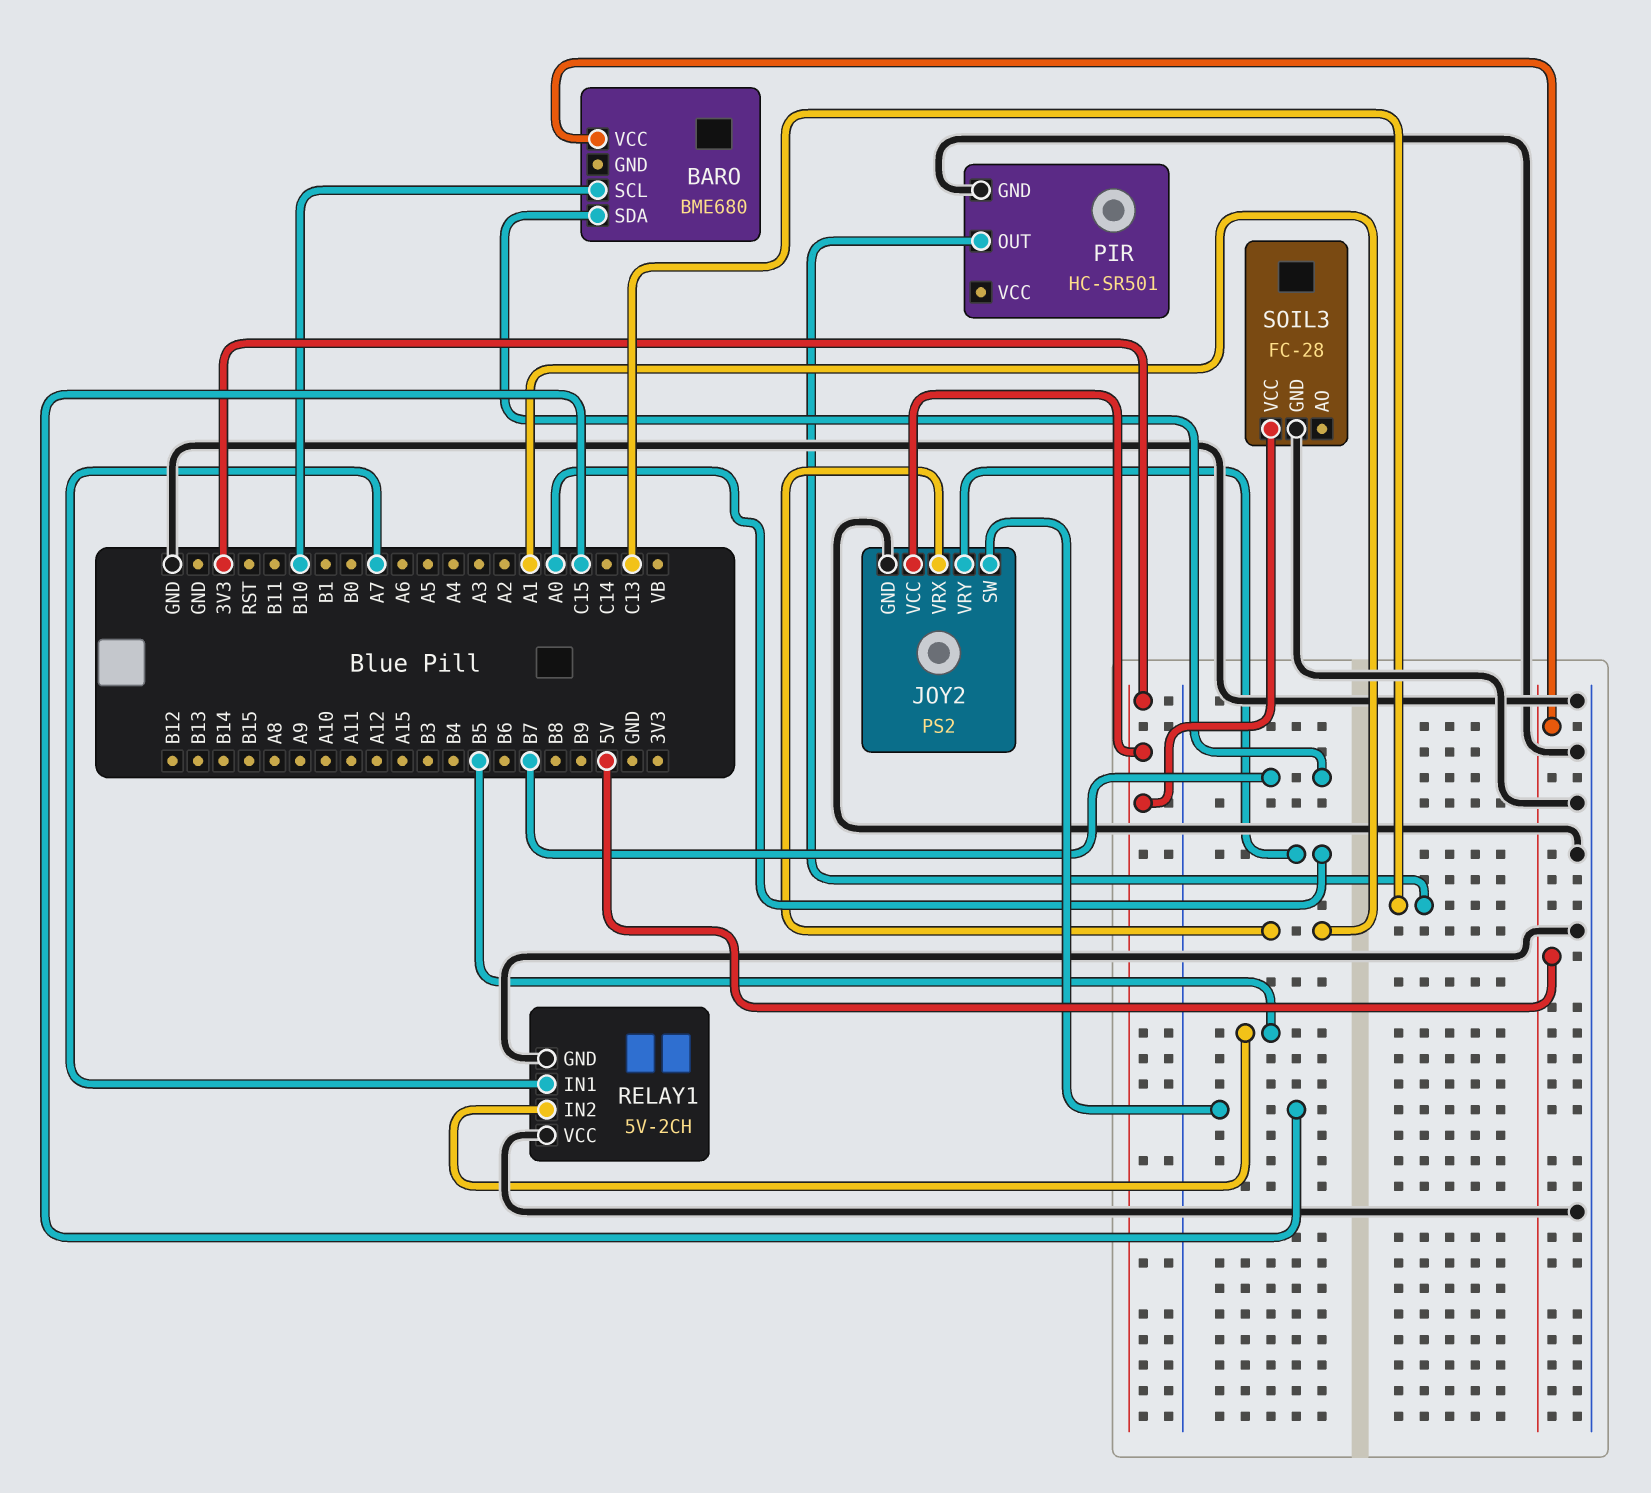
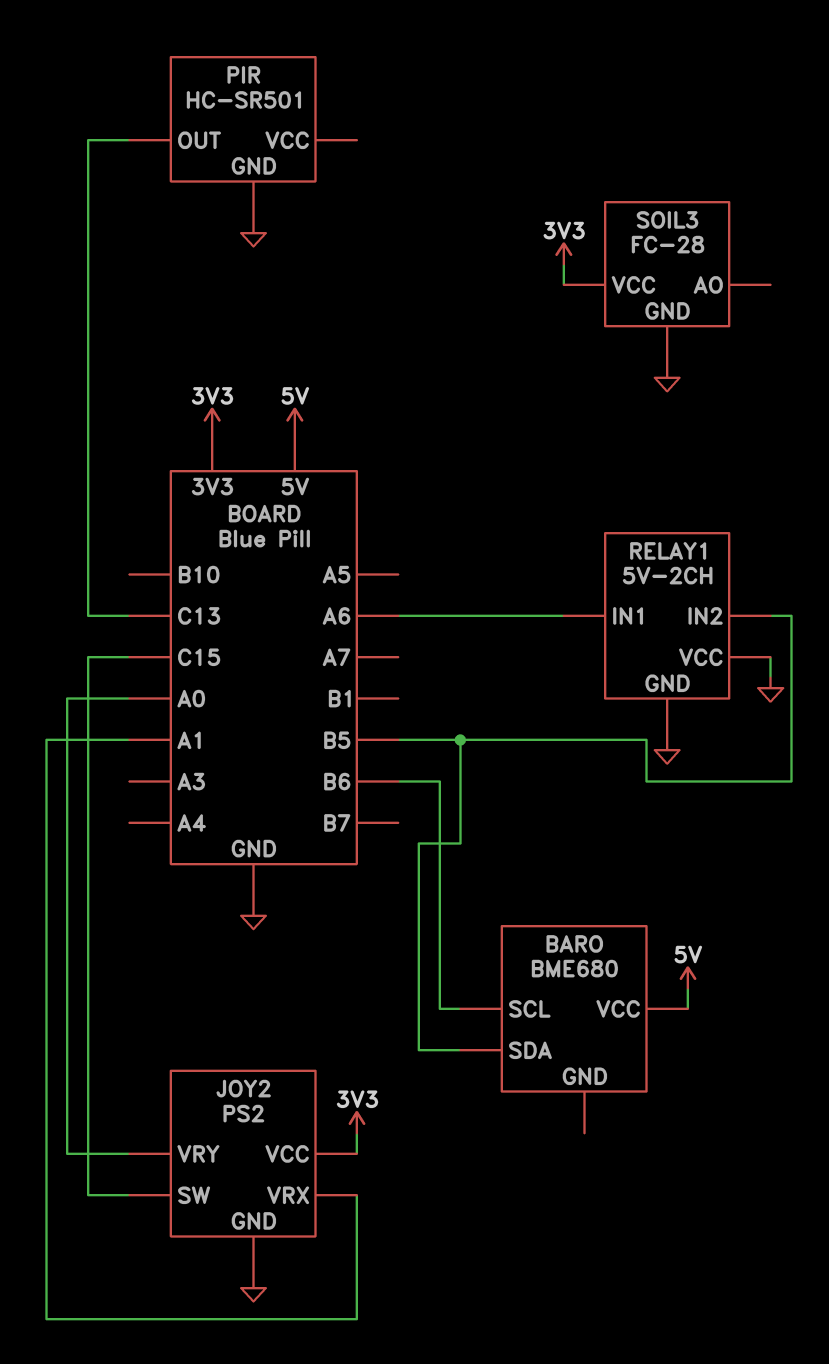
BARO pin SCL: B10 -> B6
BARO pin SDA: B7 -> B5
RELAY1 pin IN1: A7 -> A6

